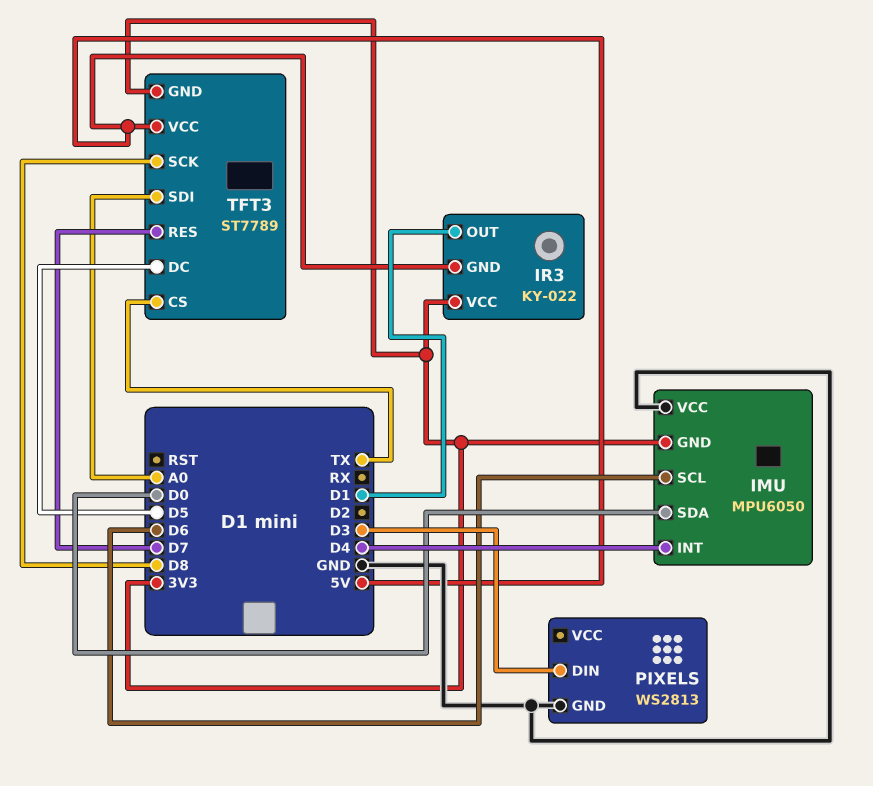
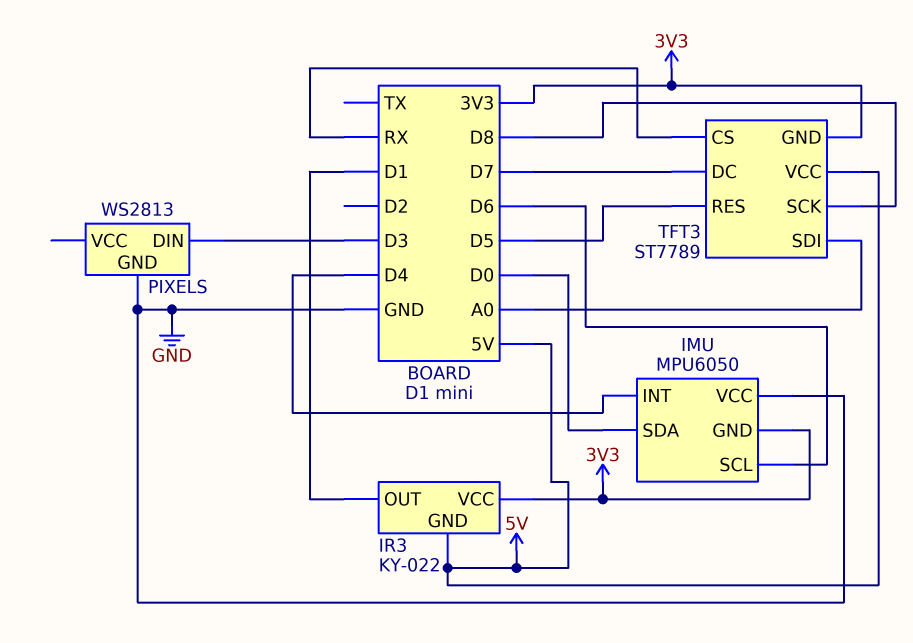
TFT3 pin CS: TX -> RX
TFT3 pin DC: D5 -> D7
TFT3 pin RES: D7 -> D5

